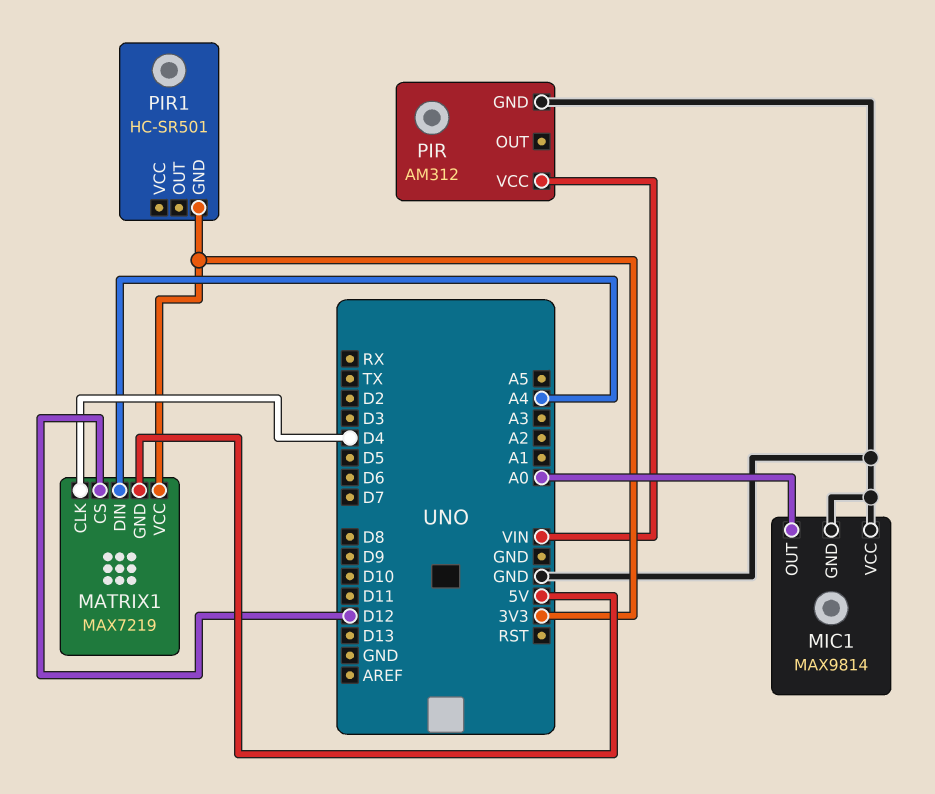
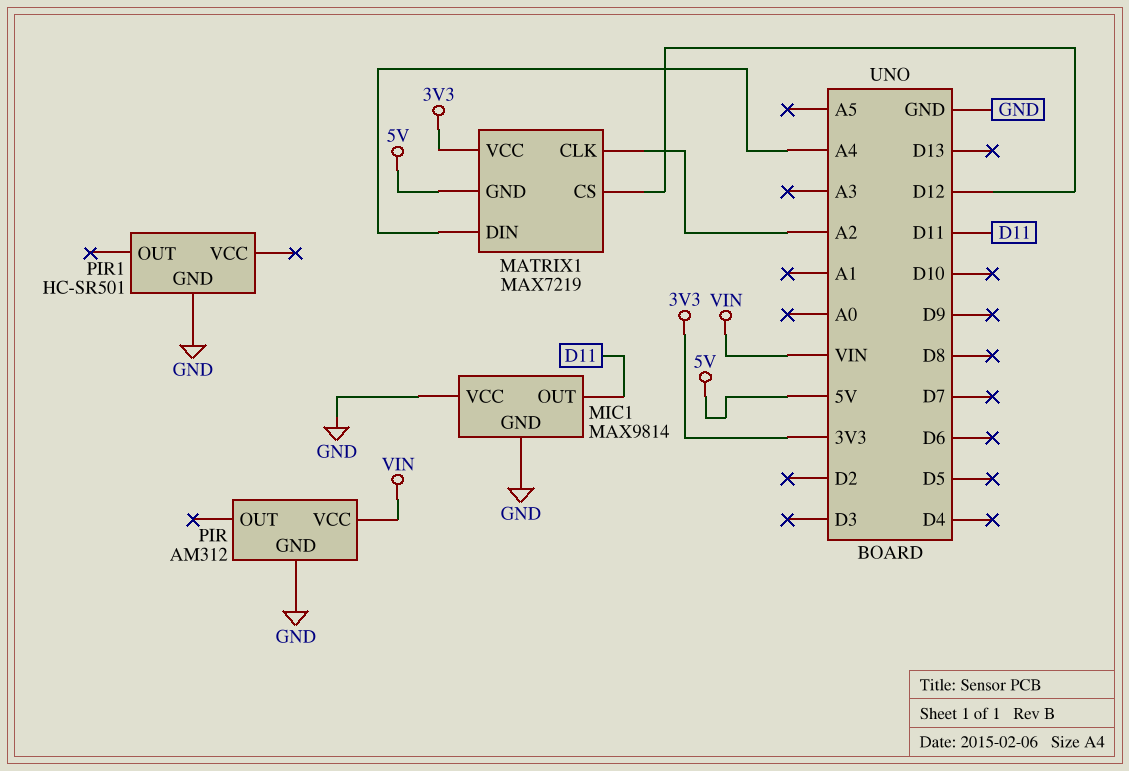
MATRIX1 pin CLK: D4 -> A2
MIC1 pin OUT: A0 -> D11
PIR1 pin GND: 3V3 -> GND

